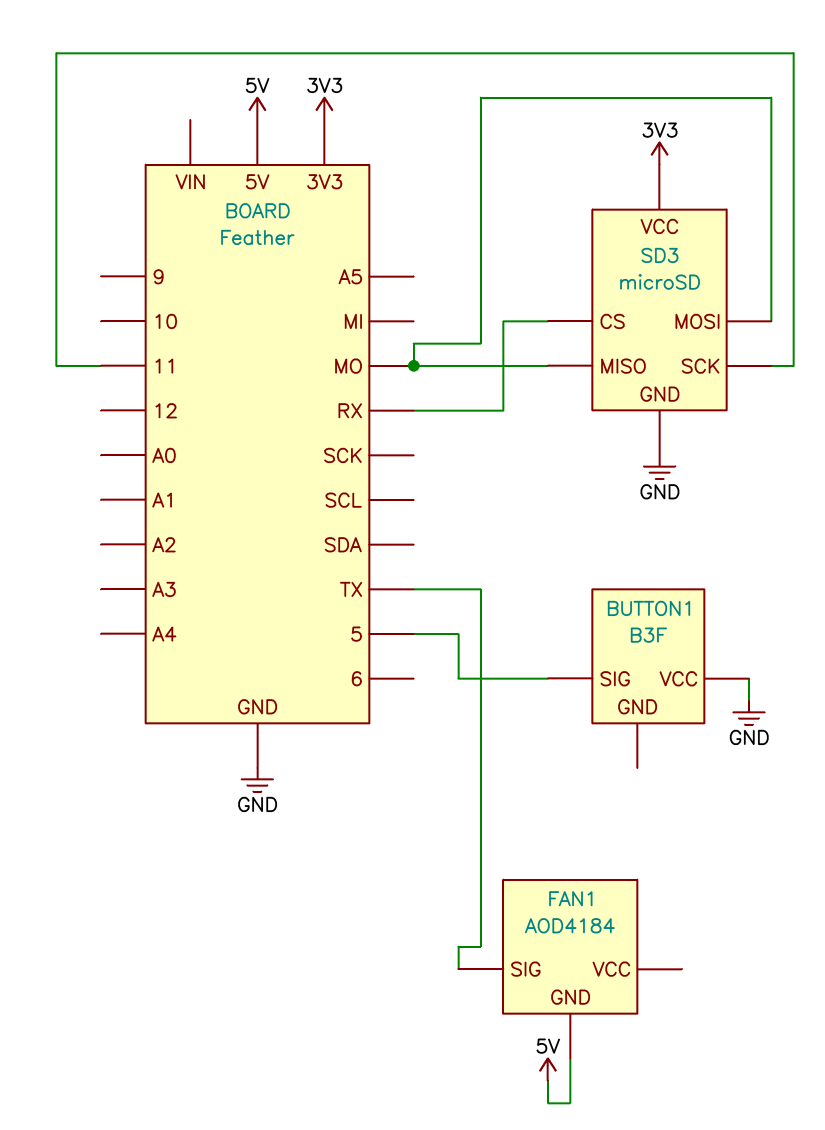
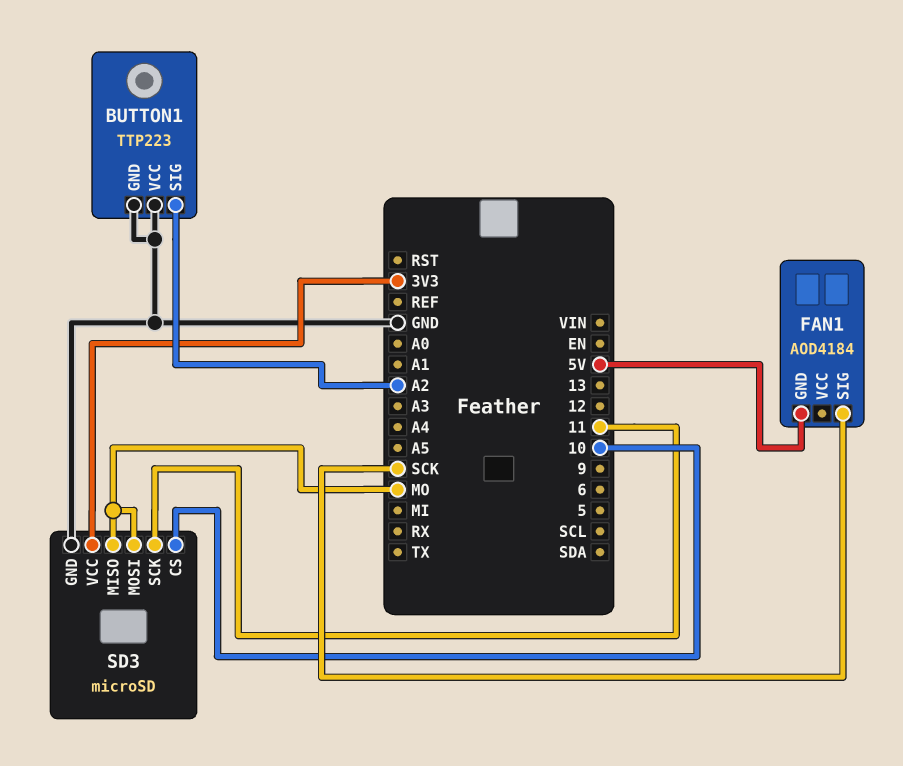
BUTTON1: B3F -> TTP223
BUTTON1 pin GND: none -> GND
BUTTON1 pin SIG: 5 -> A2
FAN1 pin SIG: TX -> SCK
SD3 pin CS: RX -> 10

